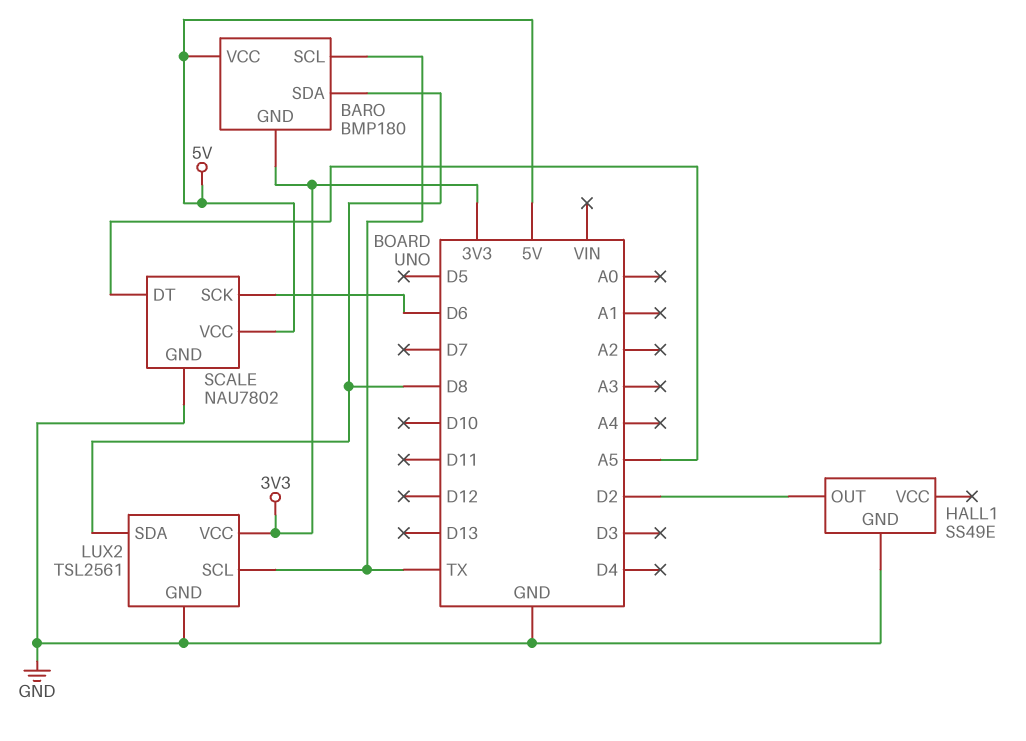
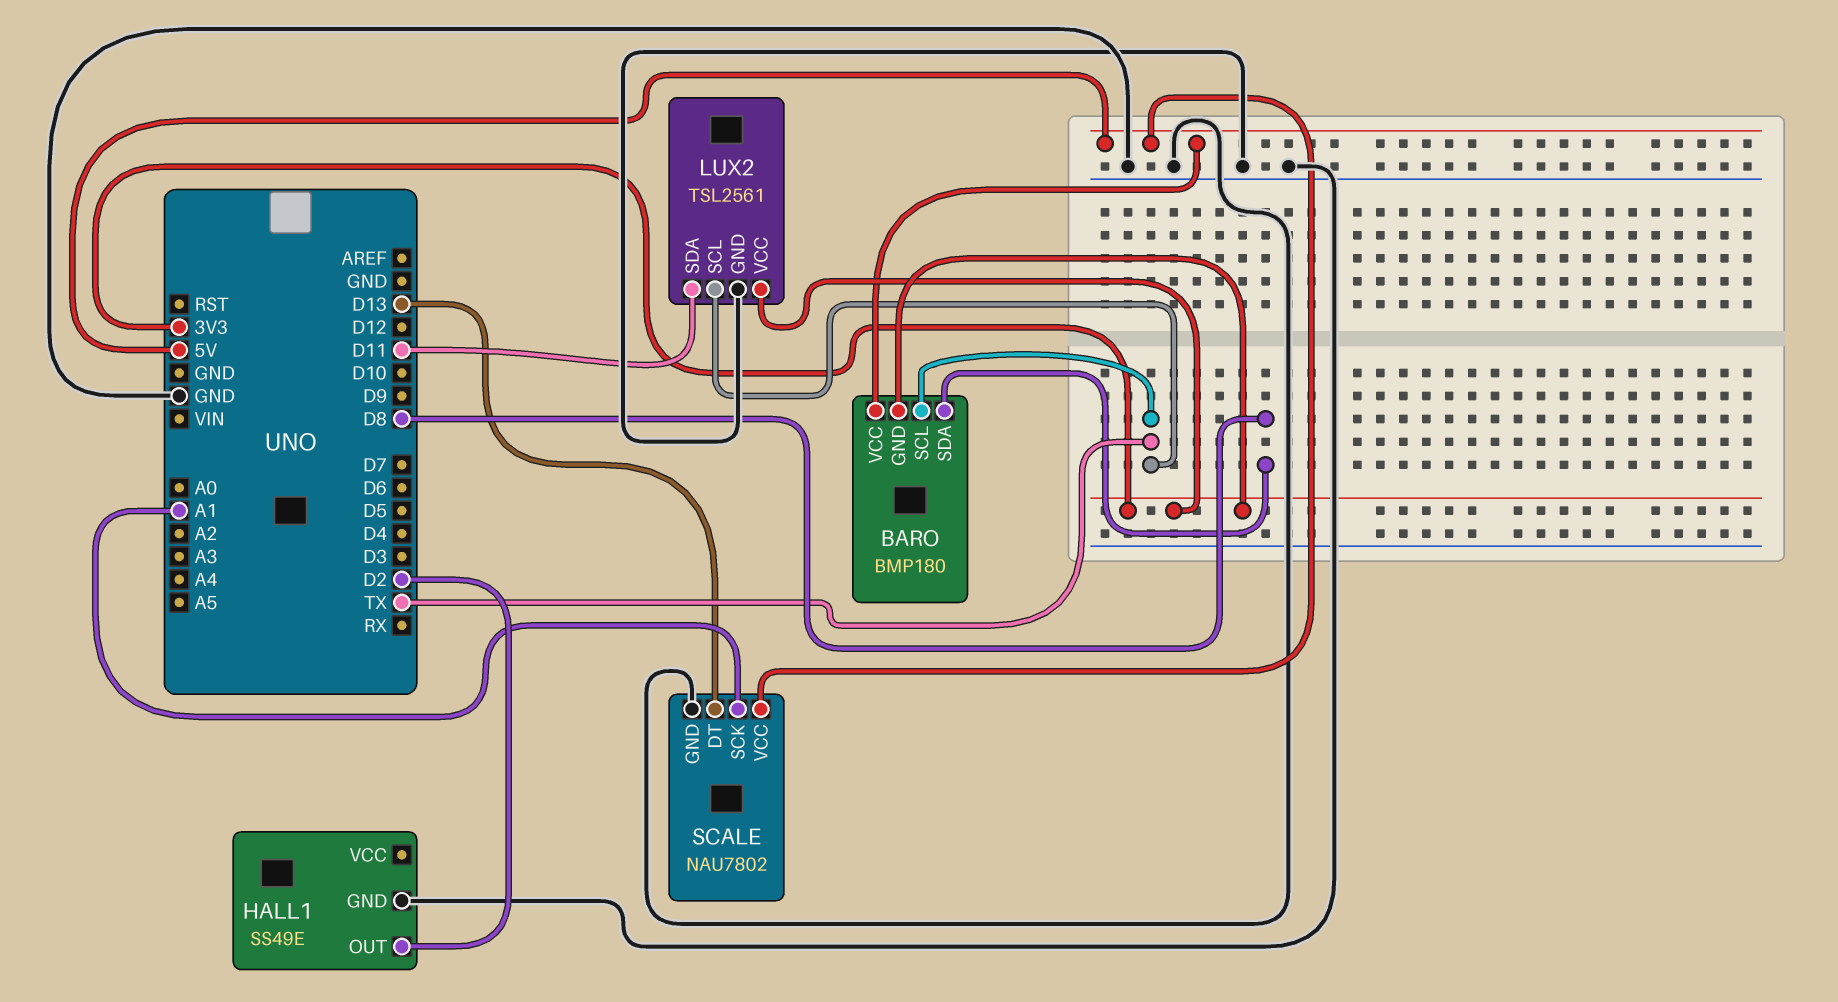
LUX2 pin SDA: D8 -> D11
SCALE pin DT: A5 -> D13
SCALE pin SCK: D6 -> A1

